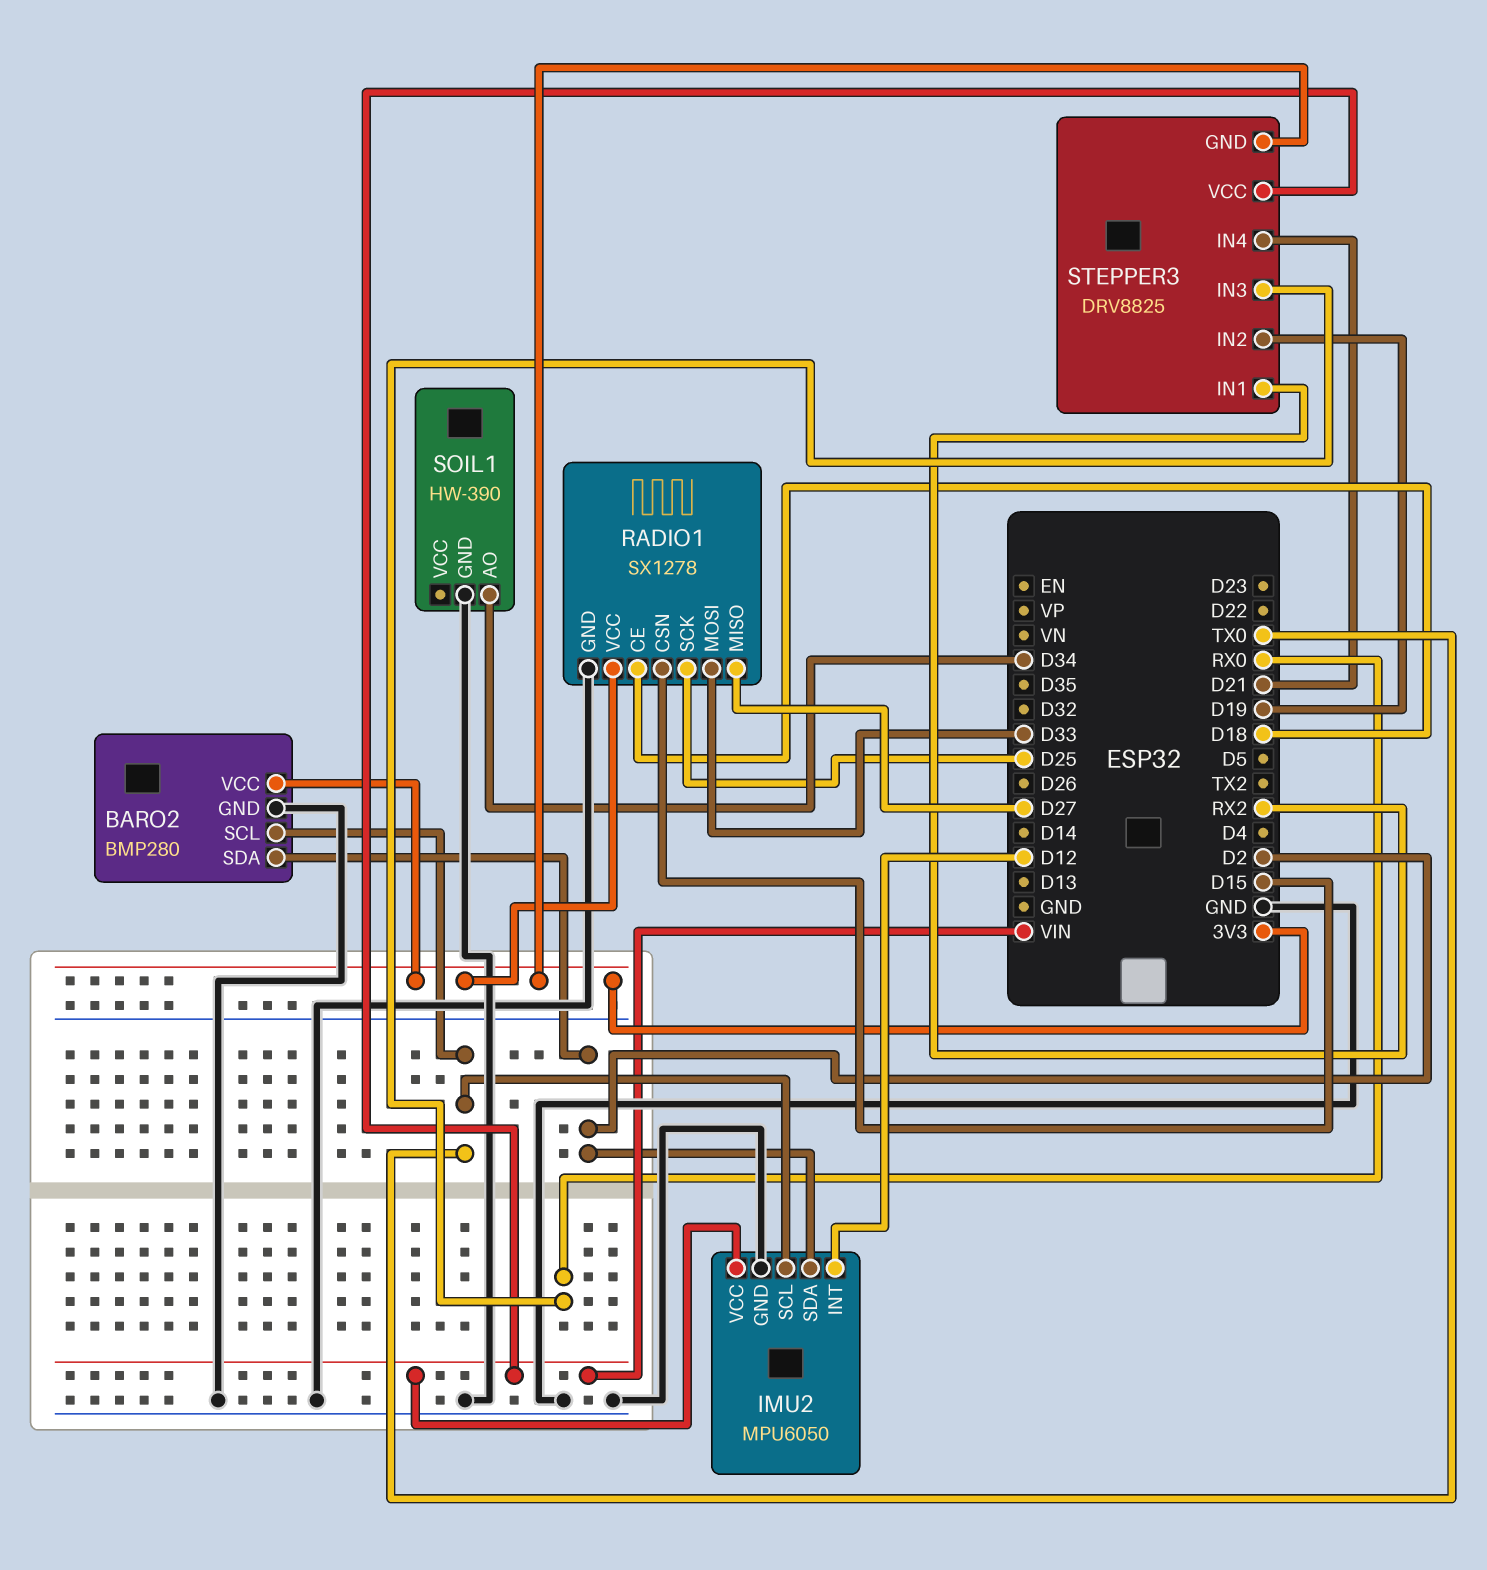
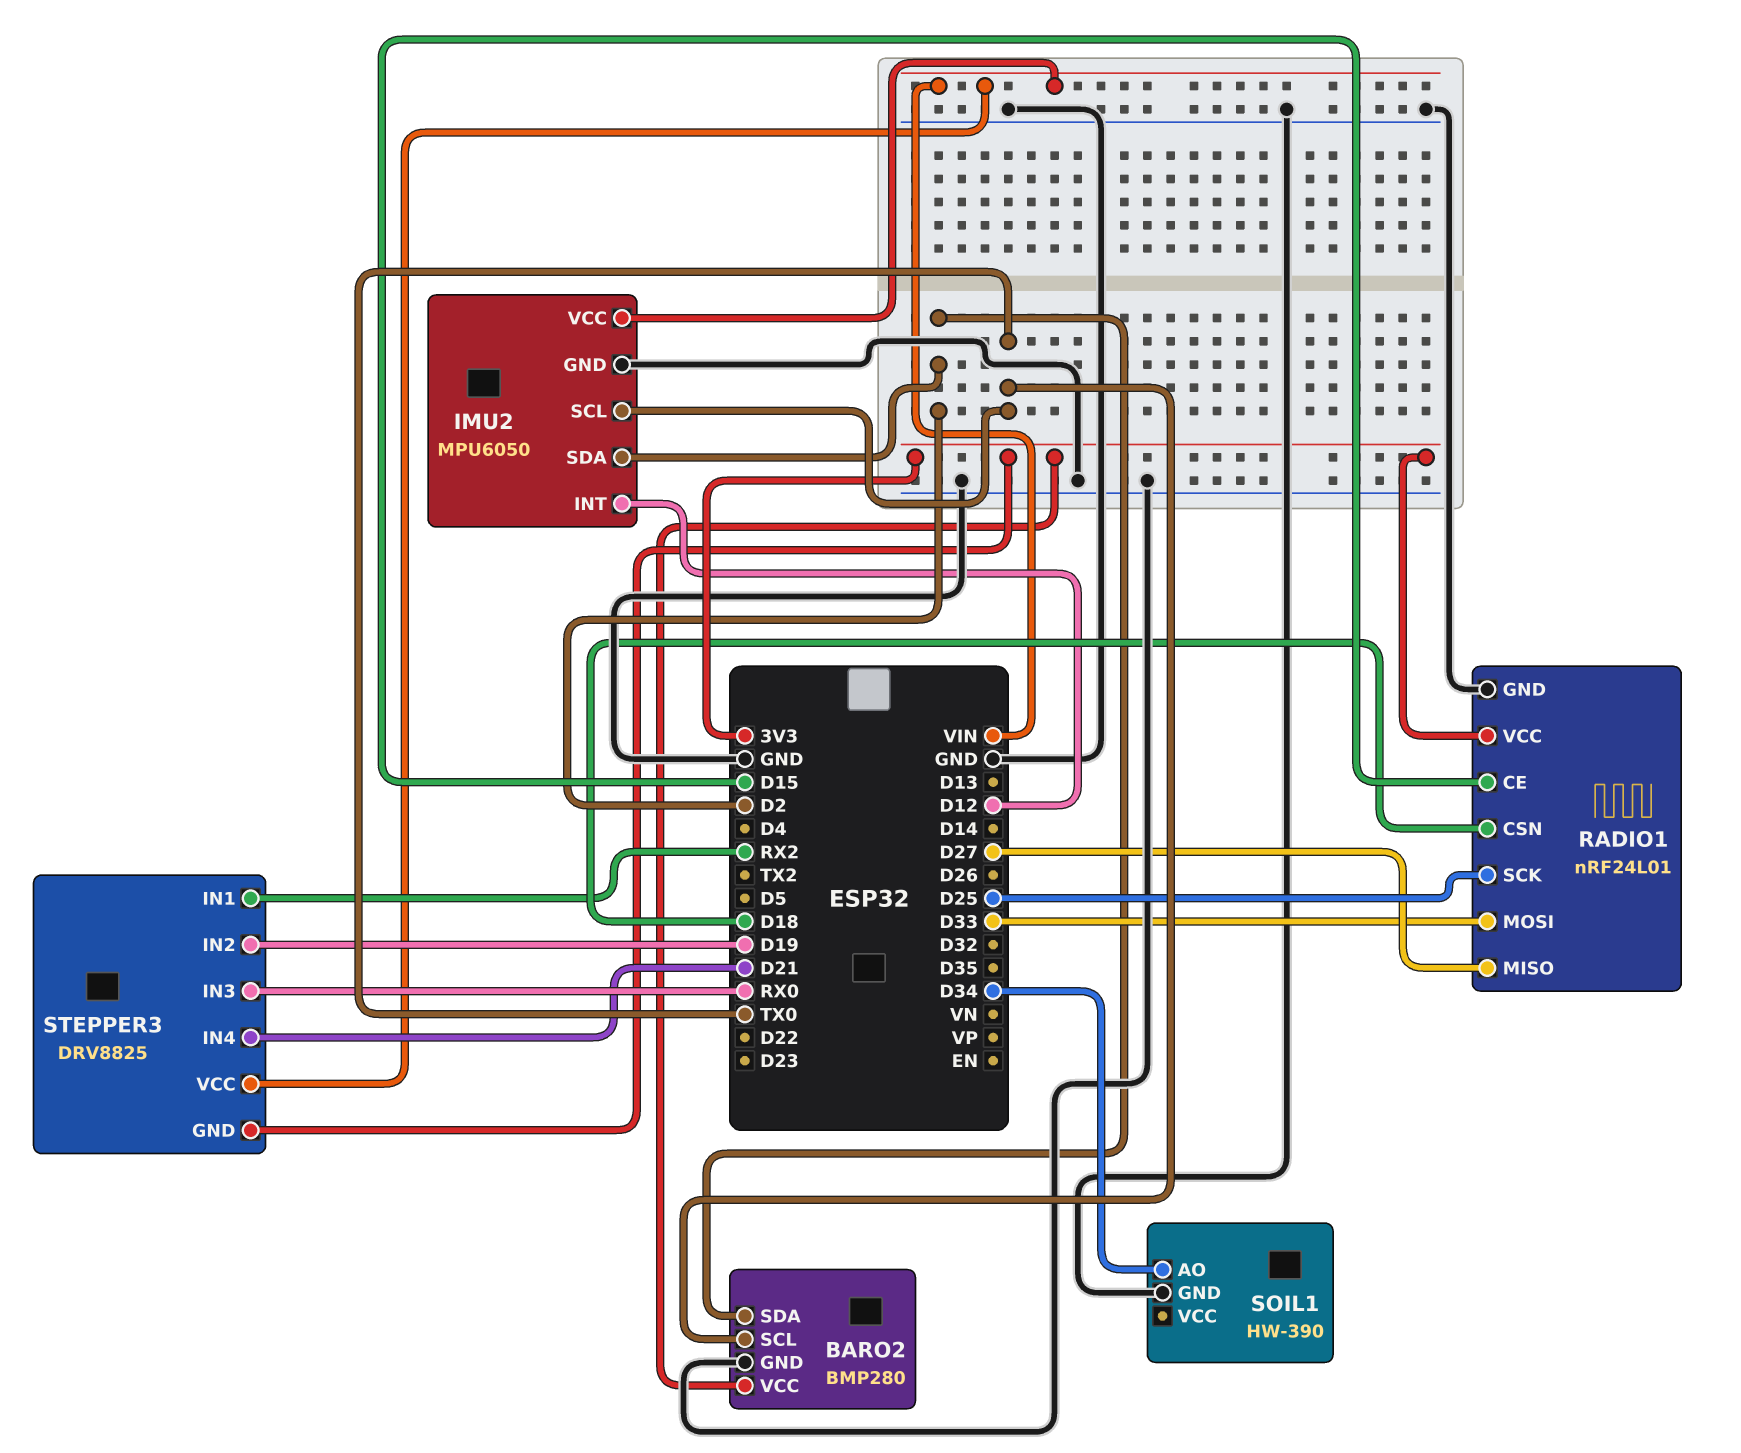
RADIO1: SX1278 -> nRF24L01
RADIO1 pin CE: D18 -> D15
RADIO1 pin CSN: D15 -> D18

